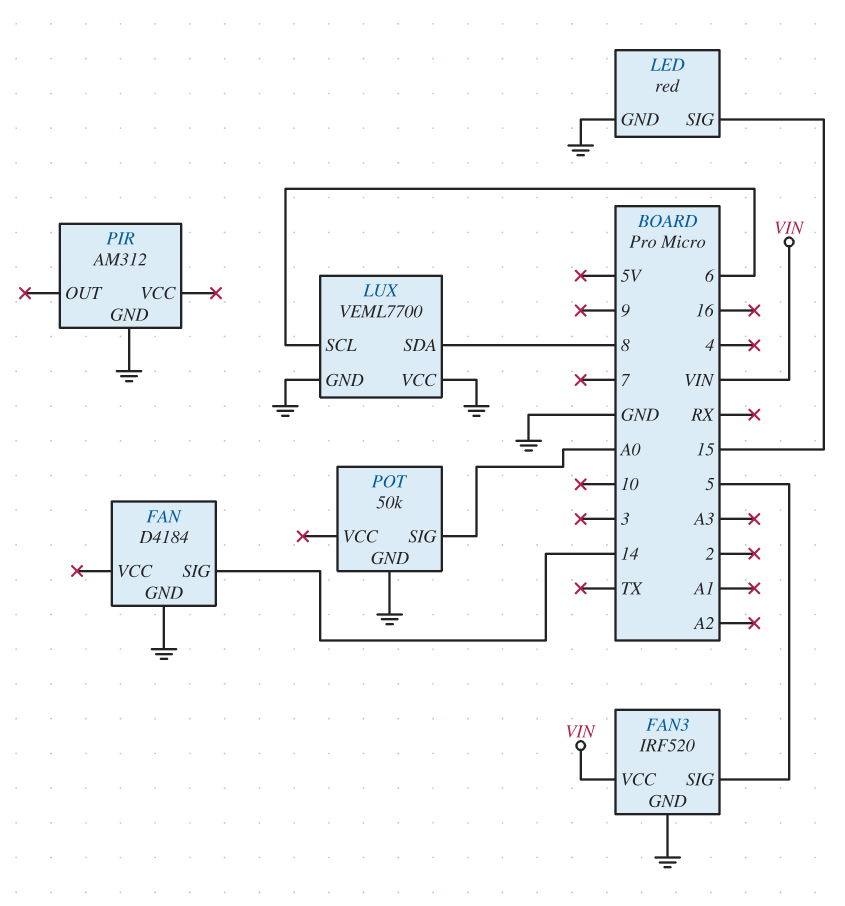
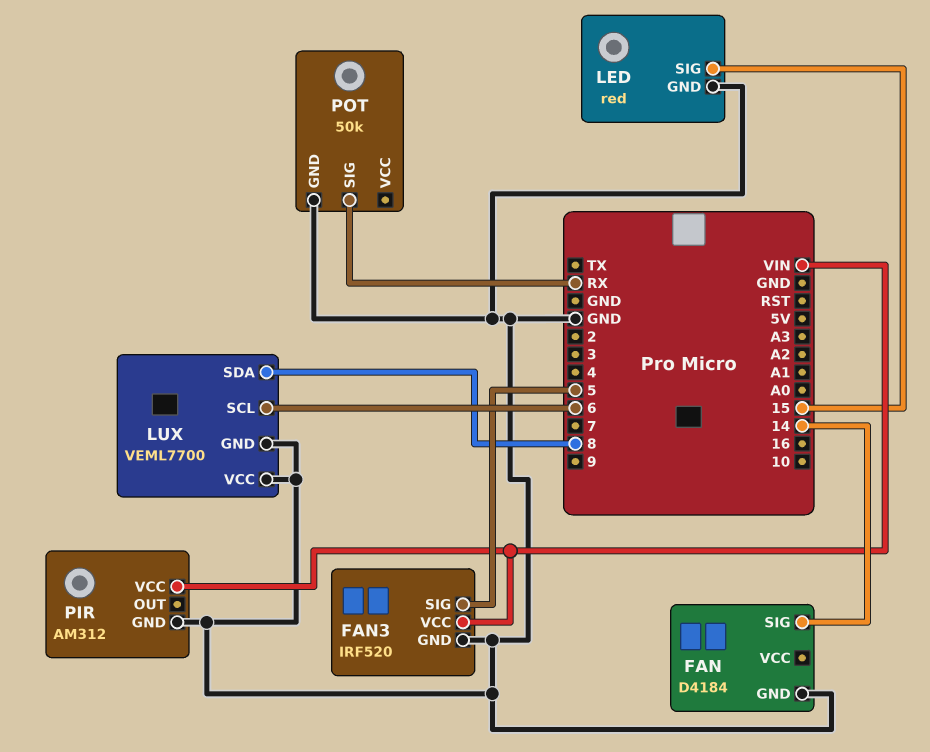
PIR pin VCC: none -> VIN
POT pin SIG: A0 -> RX

